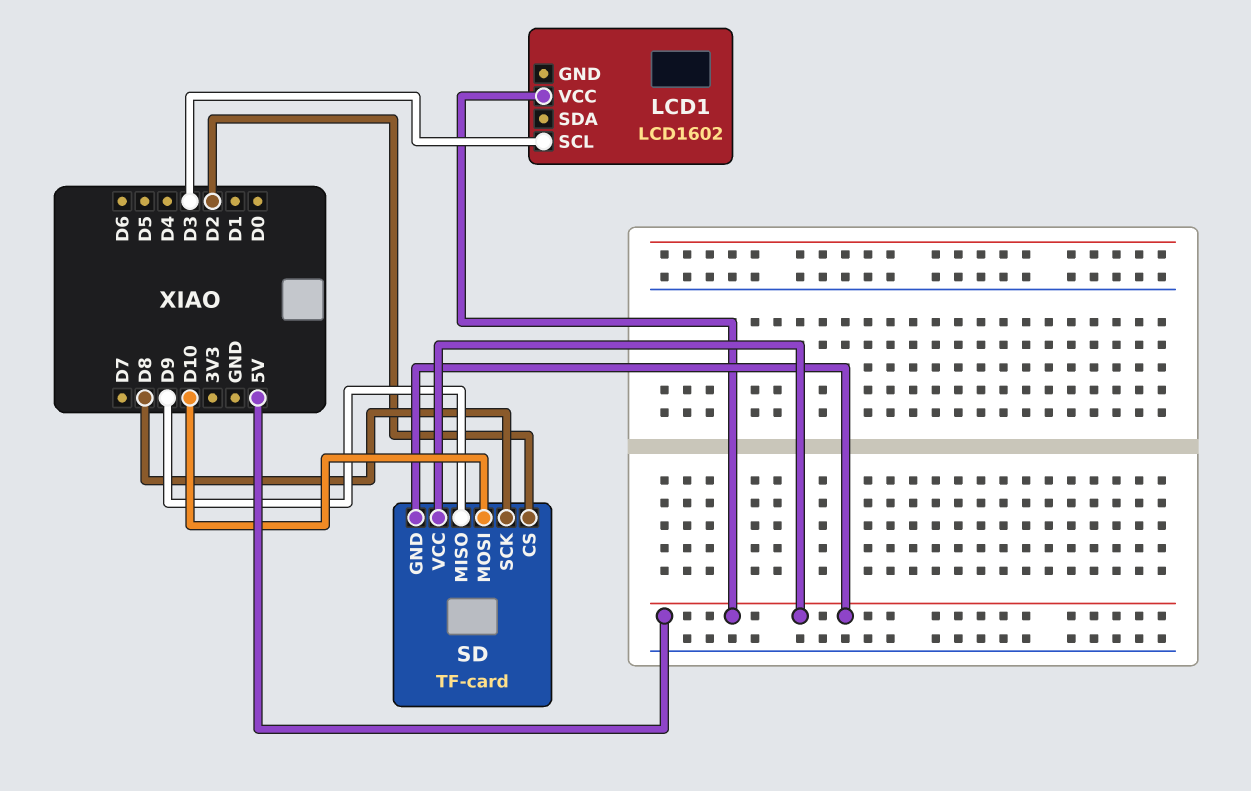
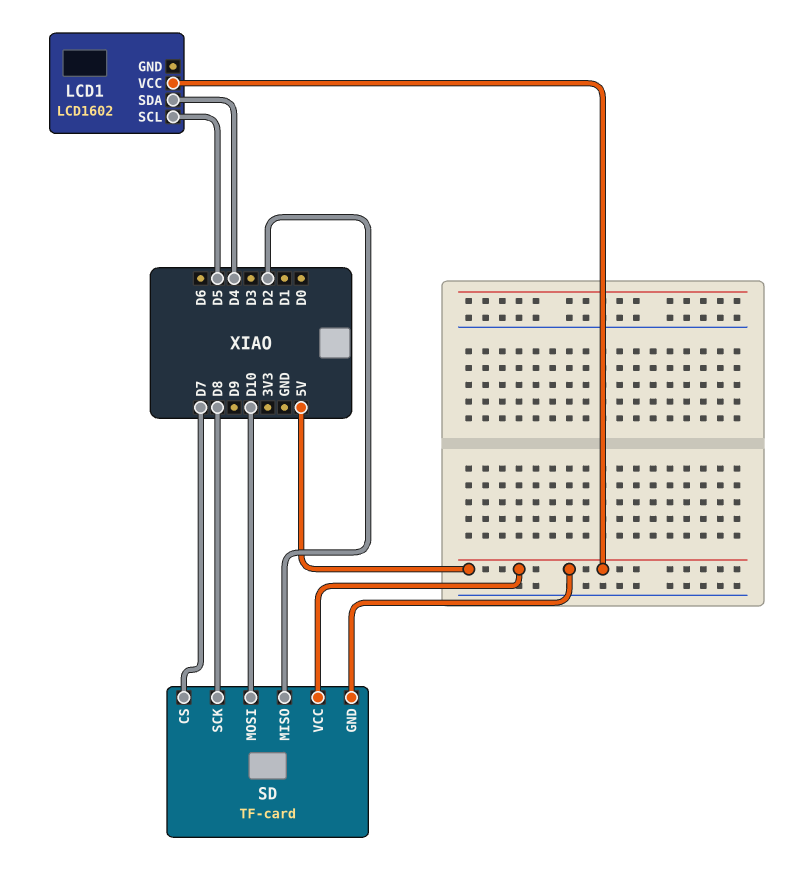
LCD1 pin SCL: D3 -> D5
LCD1 pin SDA: none -> D4
SD pin CS: D2 -> D7
SD pin MISO: D9 -> D2

